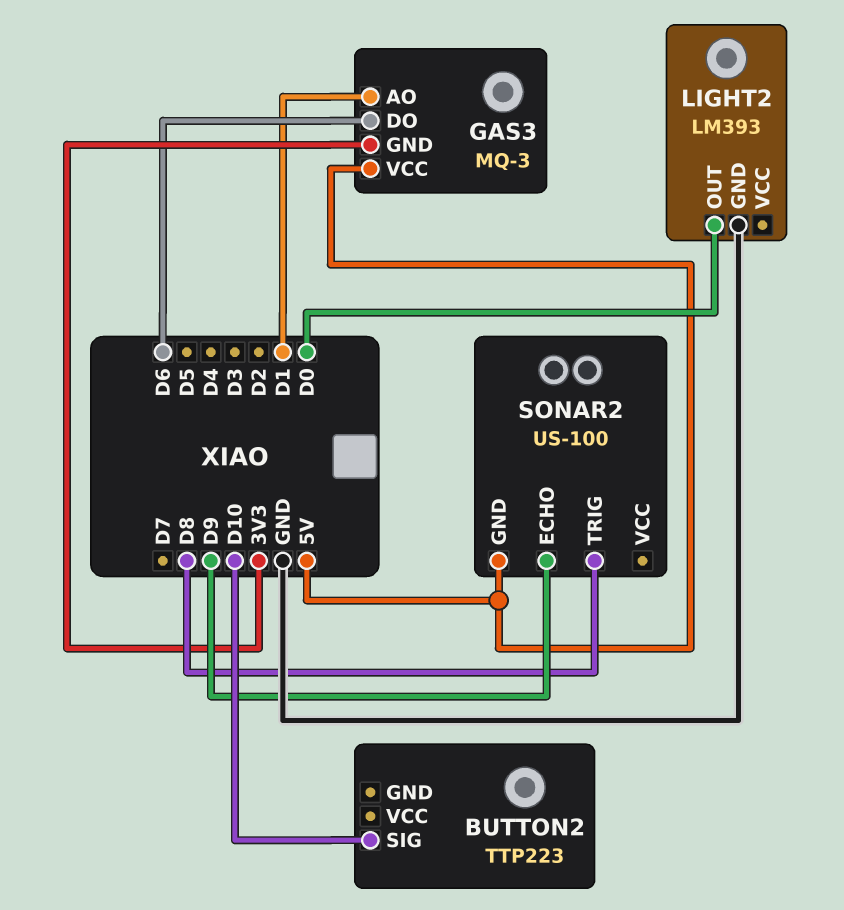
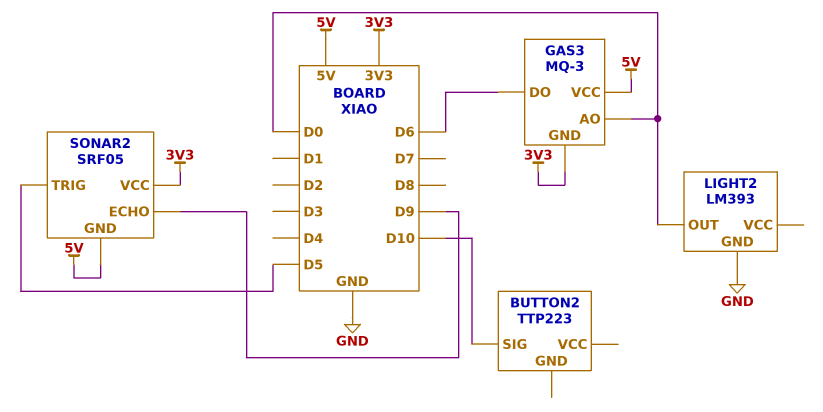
GAS3 pin AO: D1 -> D0
SONAR2: US-100 -> SRF05
SONAR2 pin TRIG: D8 -> D5
SONAR2 pin VCC: none -> 3V3

